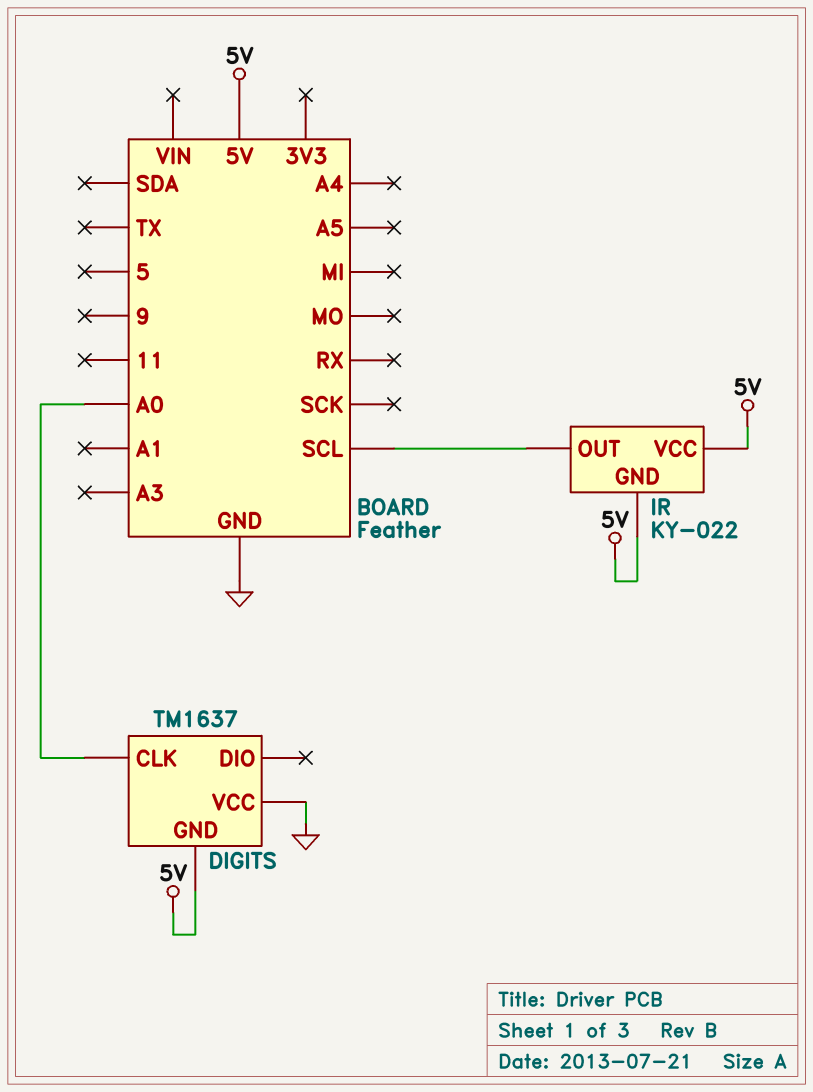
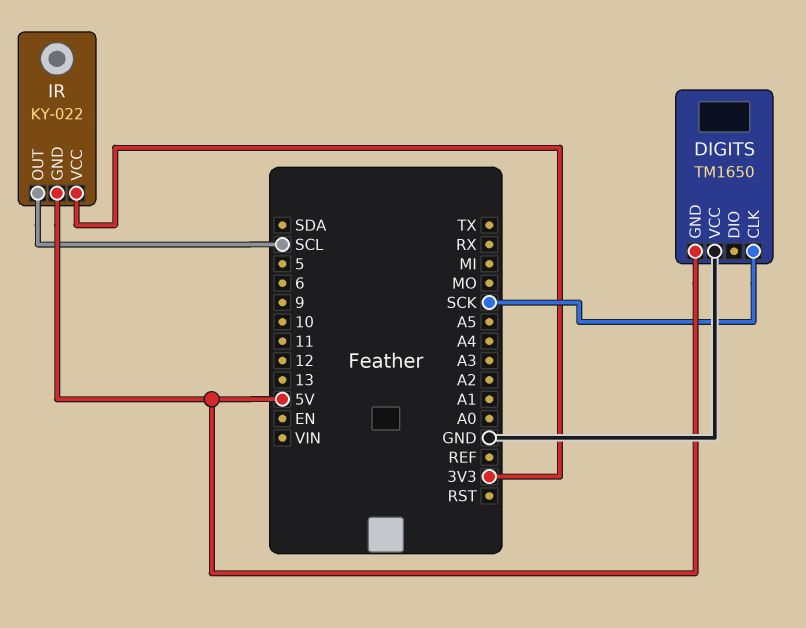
DIGITS: TM1637 -> TM1650
DIGITS pin CLK: A0 -> SCK
IR pin VCC: 5V -> 3V3

